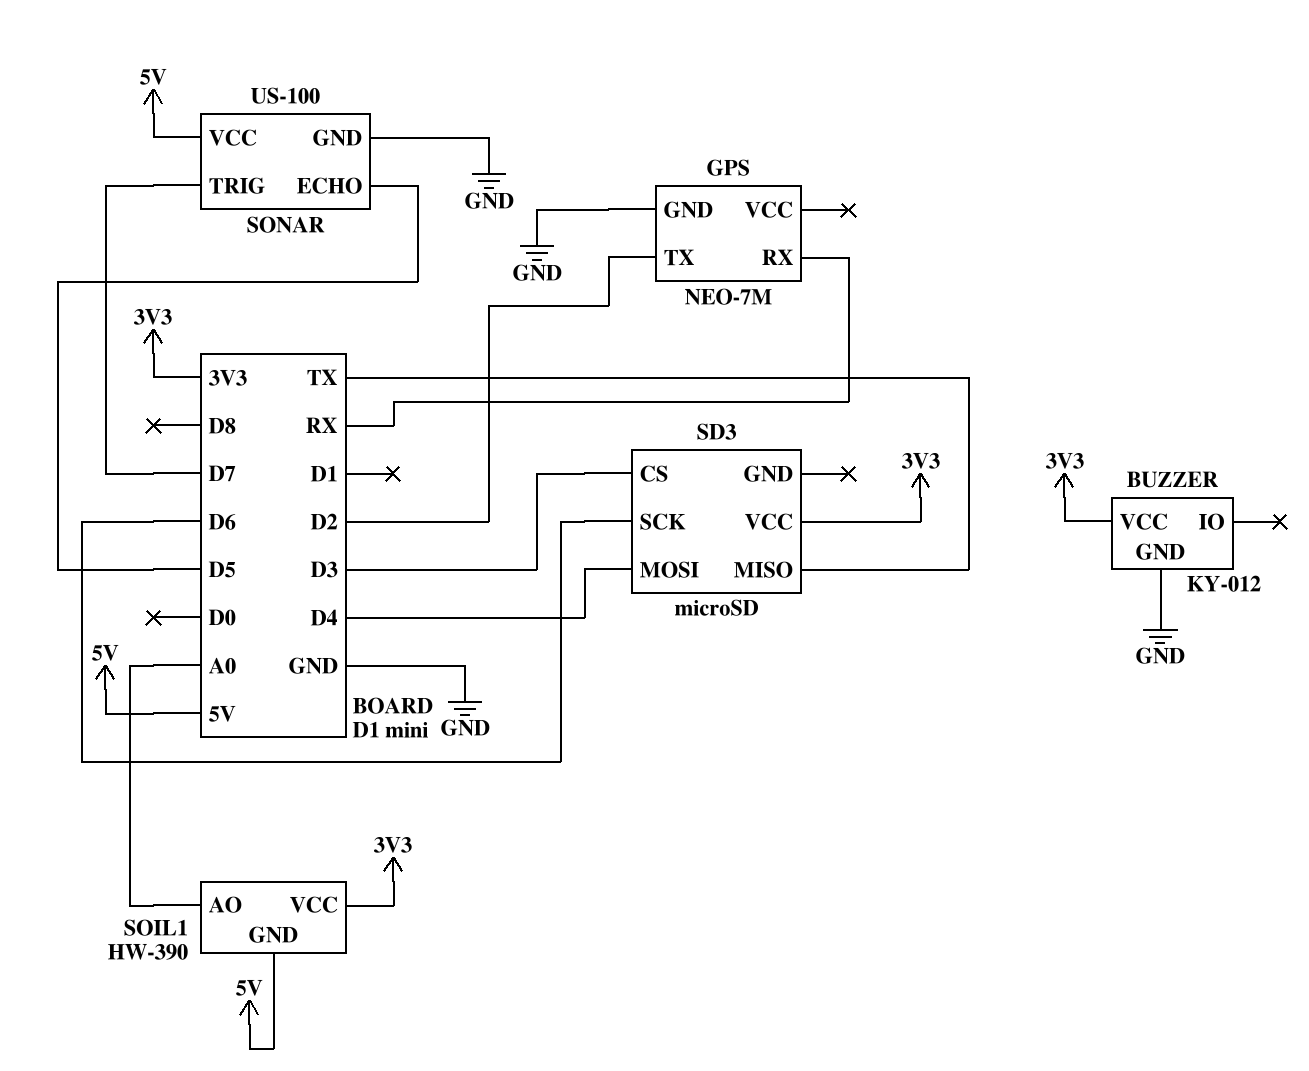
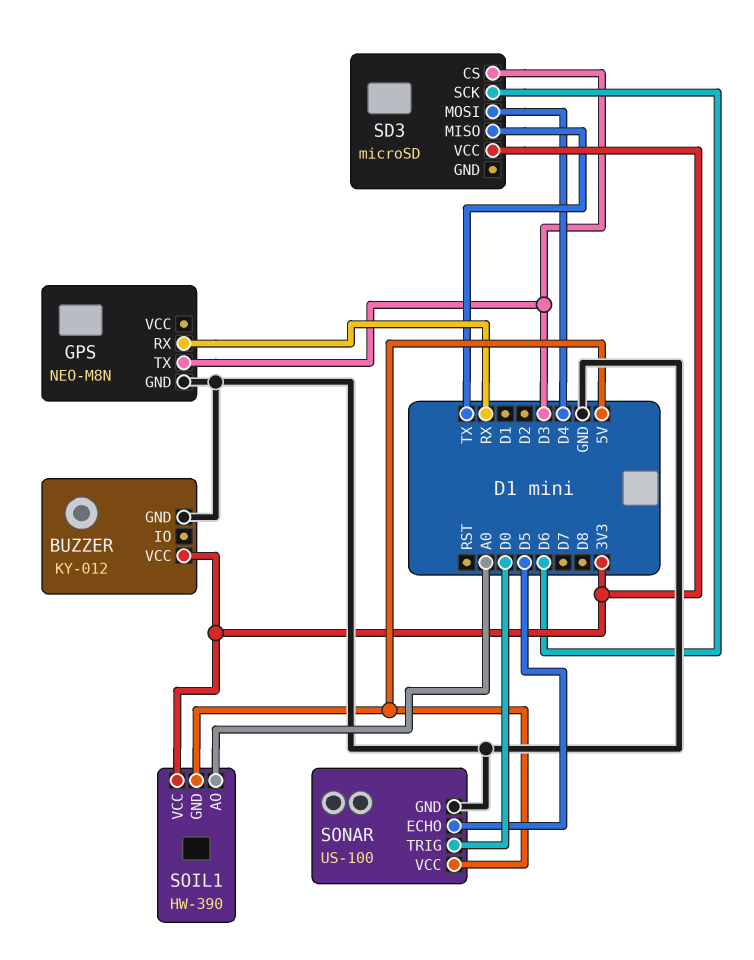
GPS: NEO-7M -> NEO-M8N
GPS pin TX: D2 -> D3
SONAR pin TRIG: D7 -> D0

